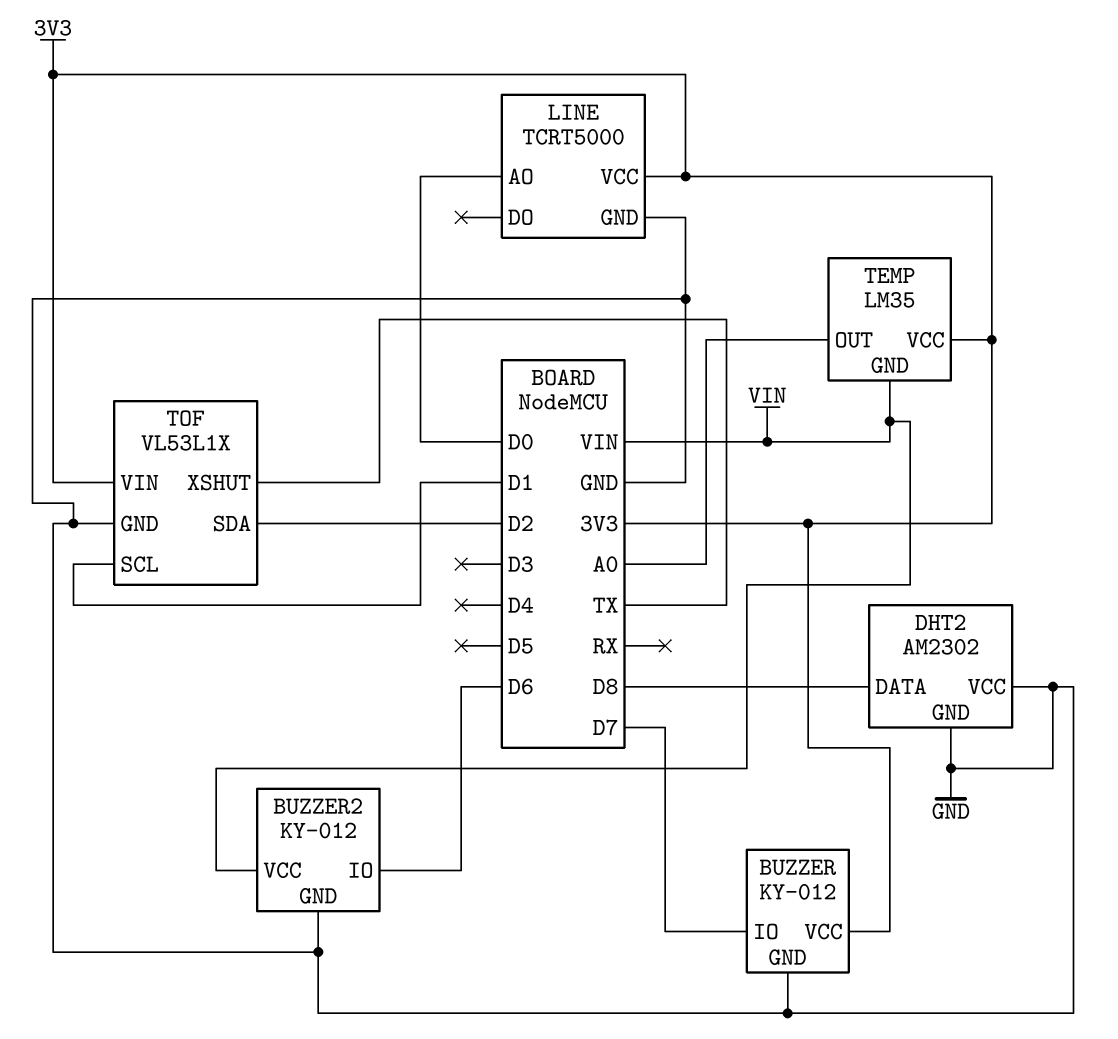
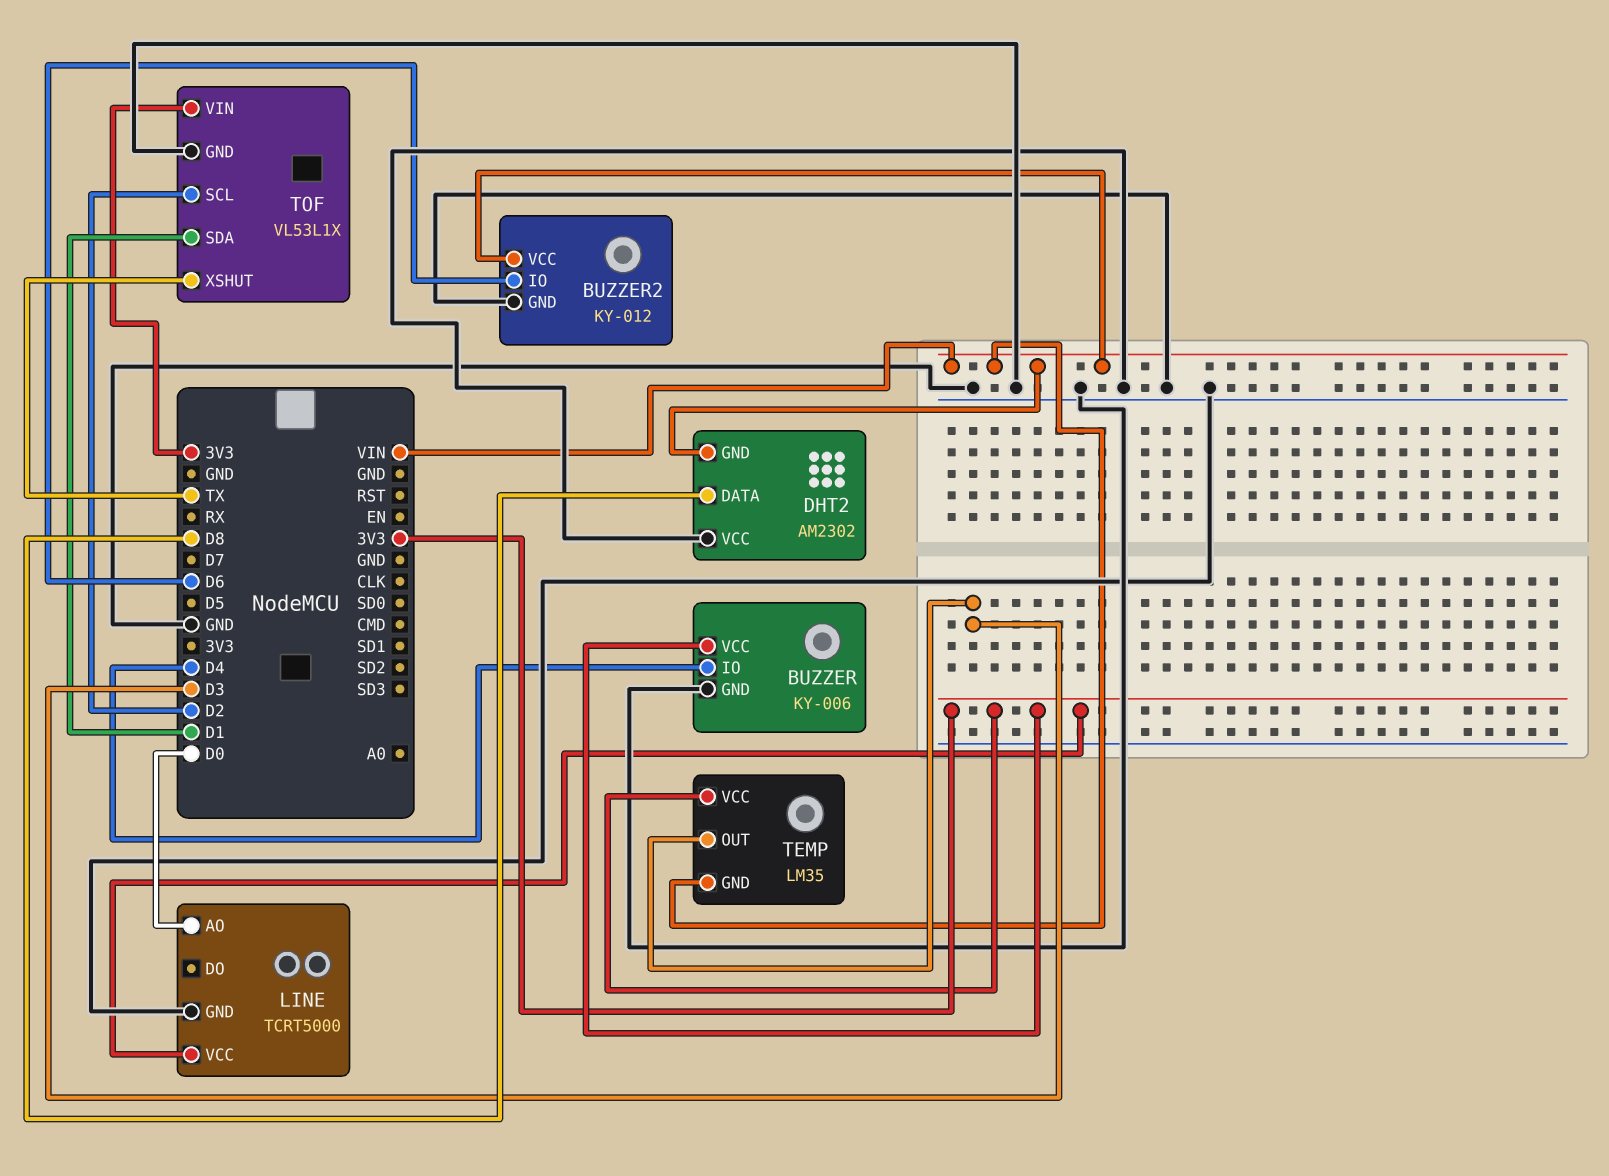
BUZZER: KY-012 -> KY-006
BUZZER pin IO: D7 -> D4
DHT2 pin GND: GND -> VIN
TEMP pin OUT: A0 -> D3
TOF pin SCL: D1 -> D2
TOF pin SDA: D2 -> D1

